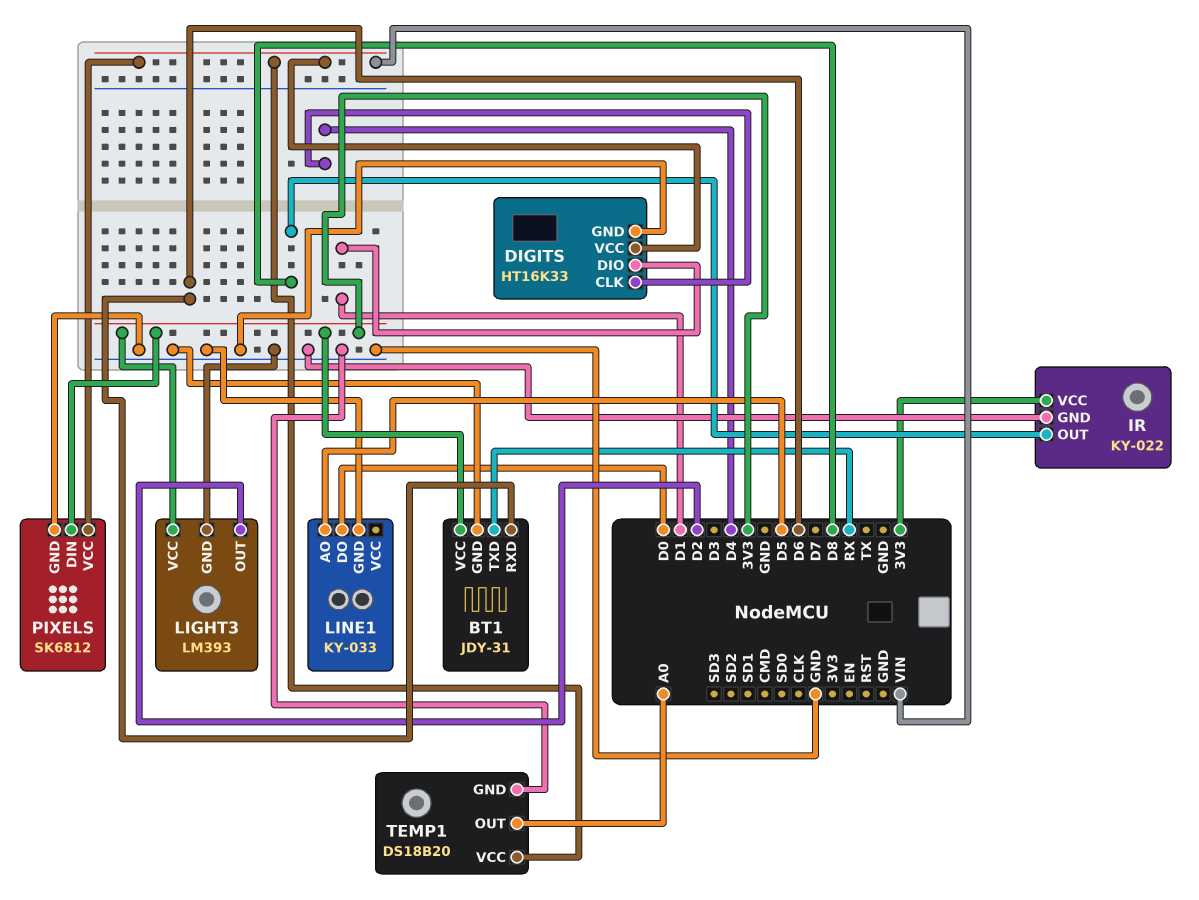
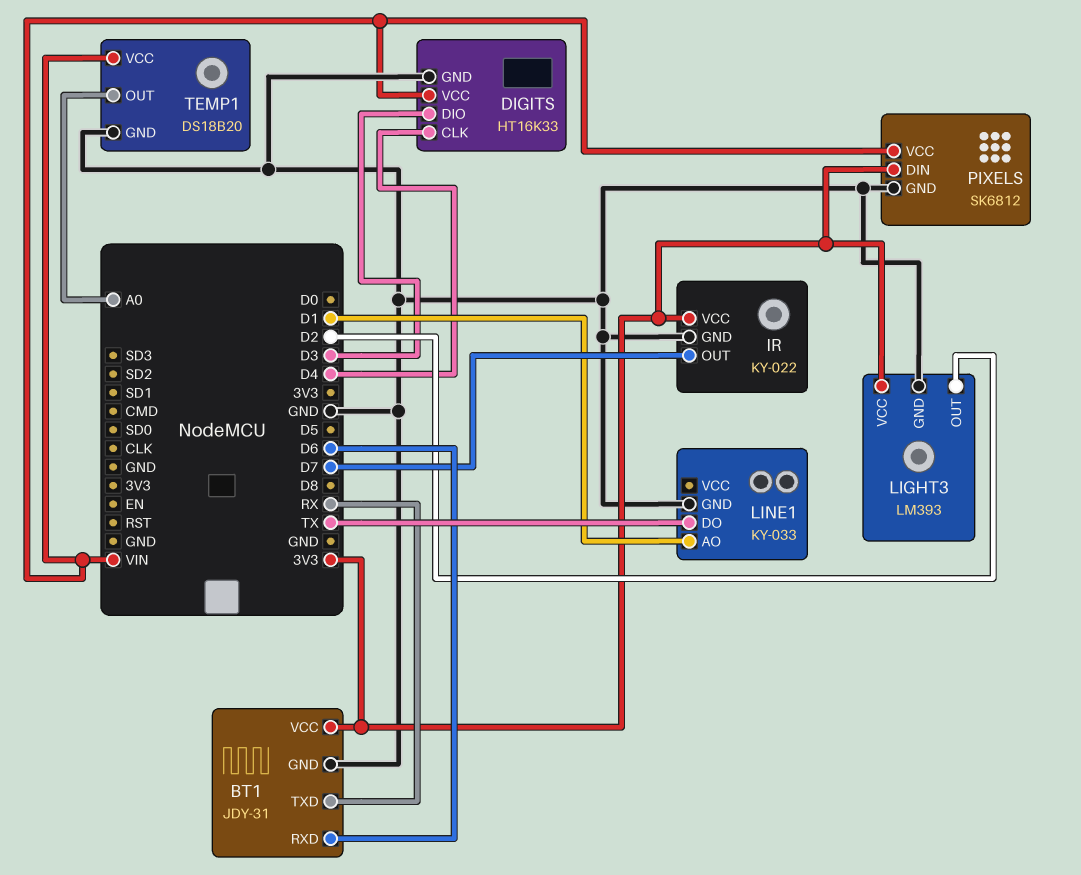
DIGITS pin DIO: D1 -> D3
IR pin OUT: D8 -> D7
LINE1 pin AO: D5 -> D1
LINE1 pin DO: D0 -> TX

